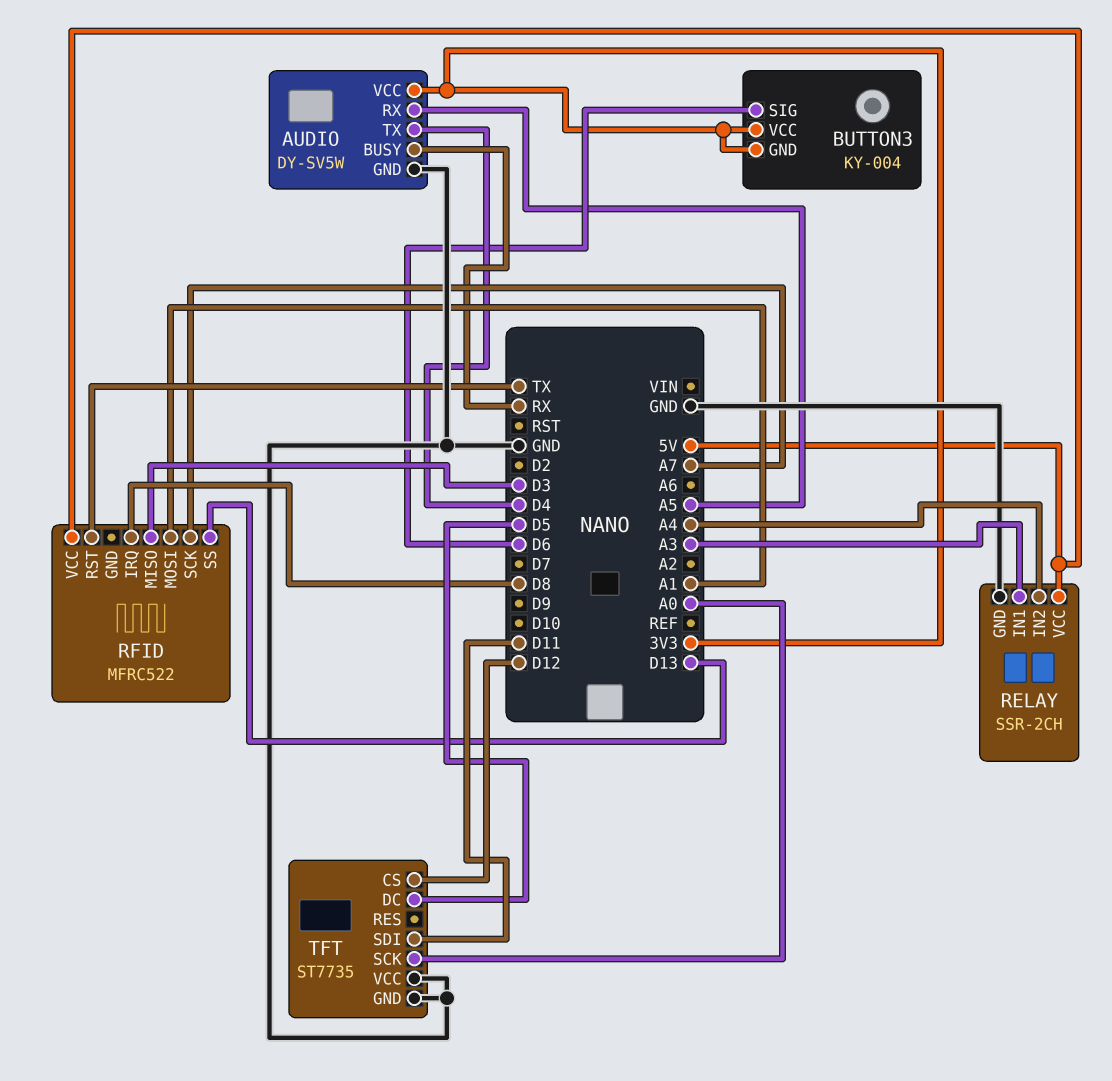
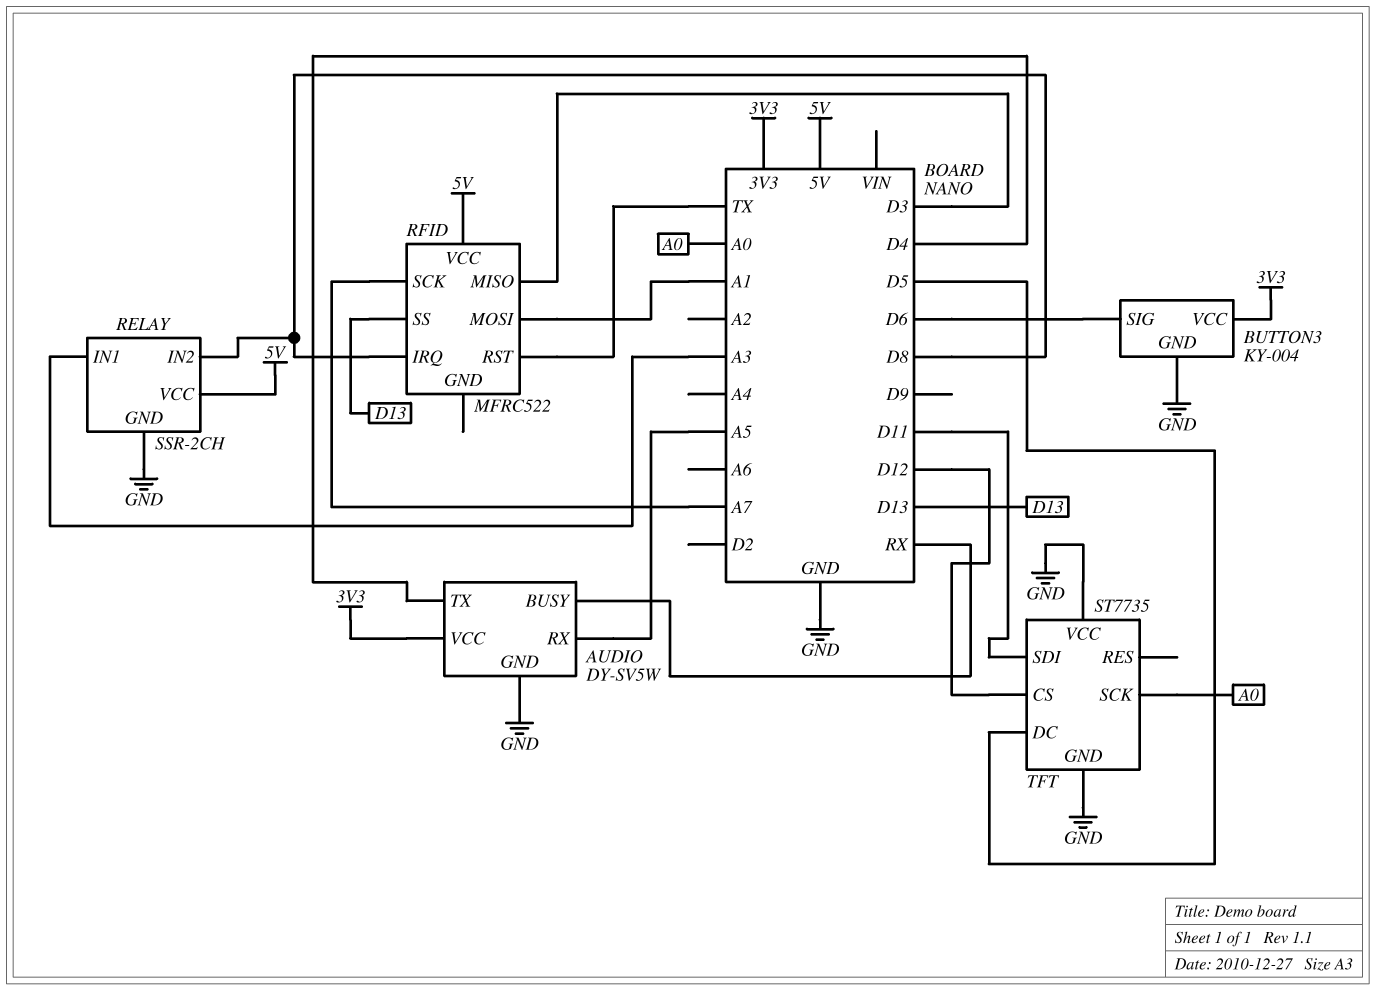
BUTTON3 pin GND: 3V3 -> GND
RELAY pin IN2: A4 -> D8

